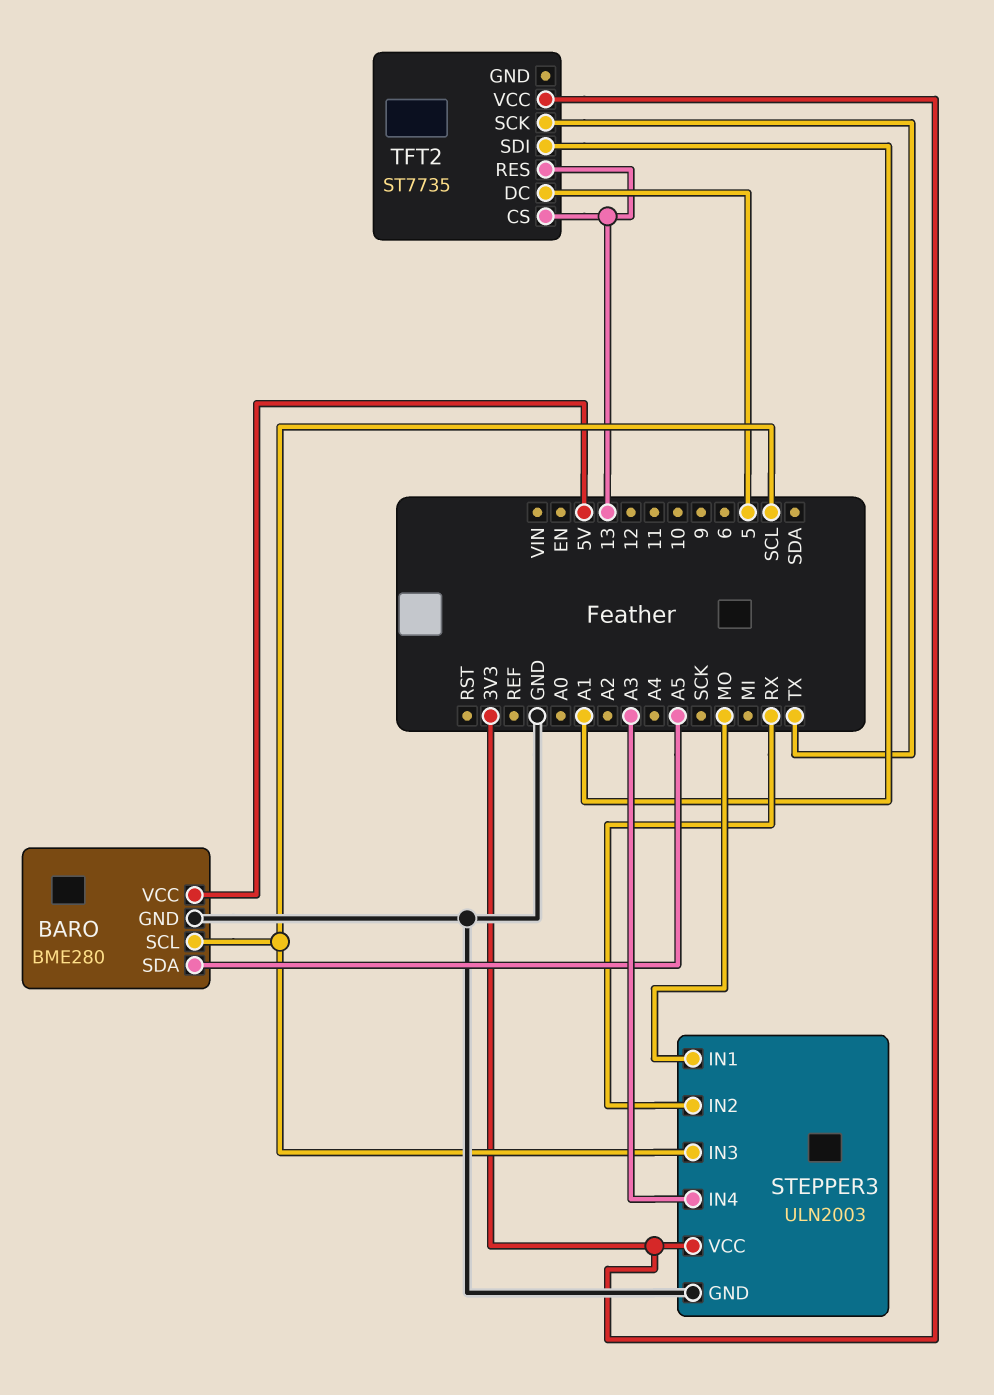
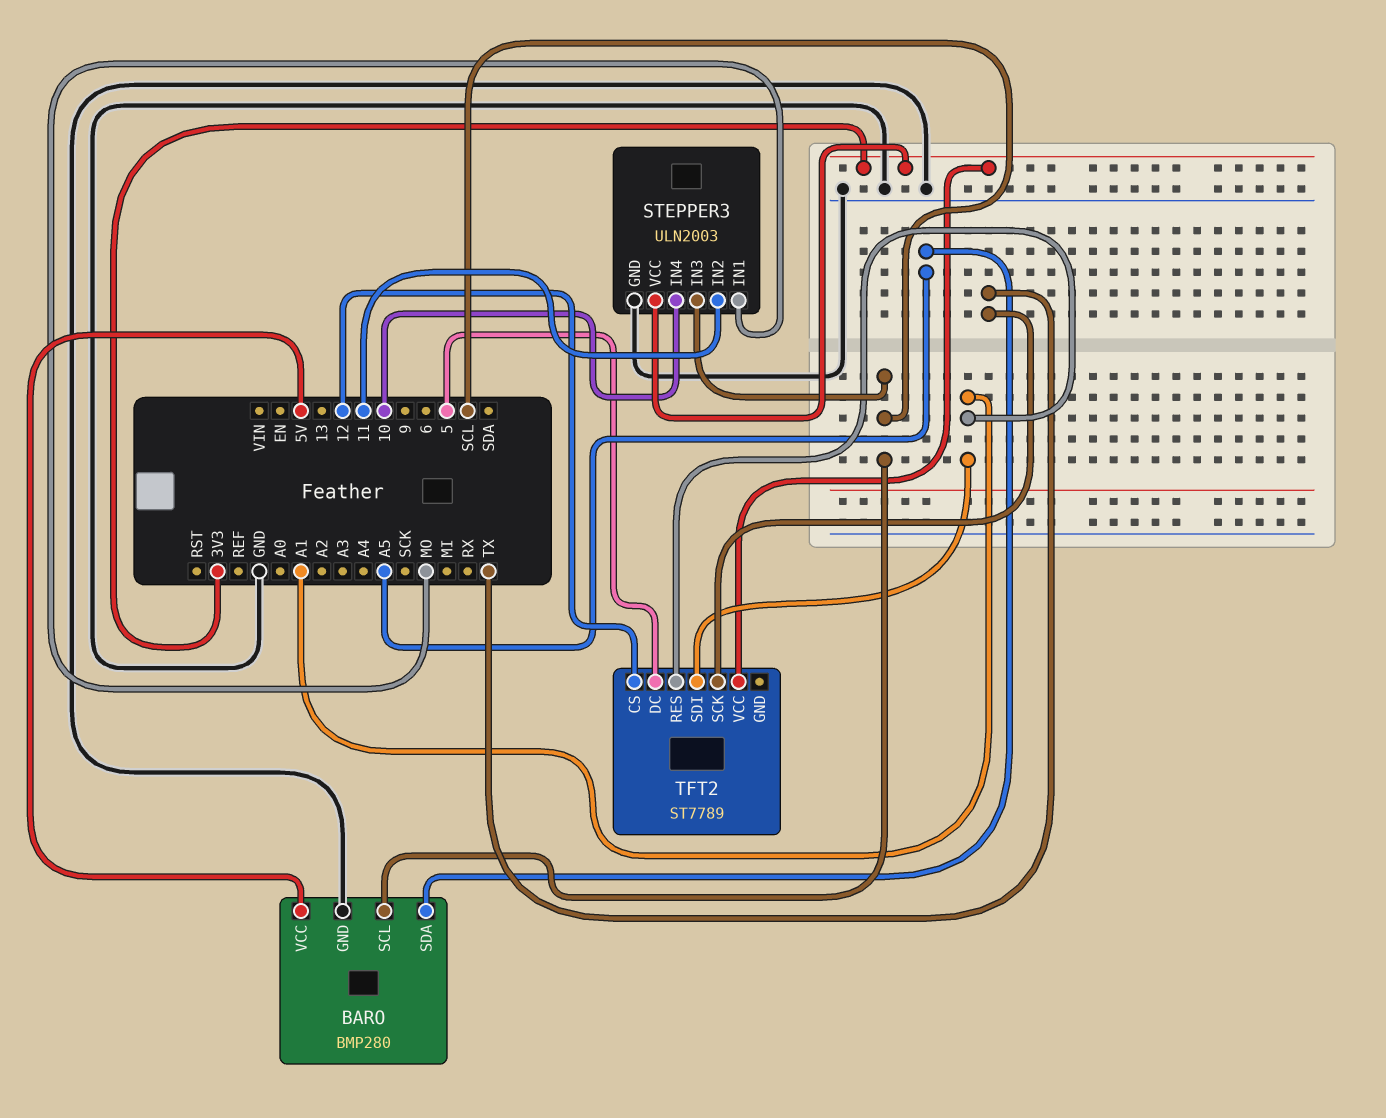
BARO: BME280 -> BMP280
STEPPER3 pin IN2: RX -> 11
STEPPER3 pin IN4: A3 -> 10
TFT2: ST7735 -> ST7789
TFT2 pin CS: 13 -> 12
TFT2 pin RES: 13 -> A1

